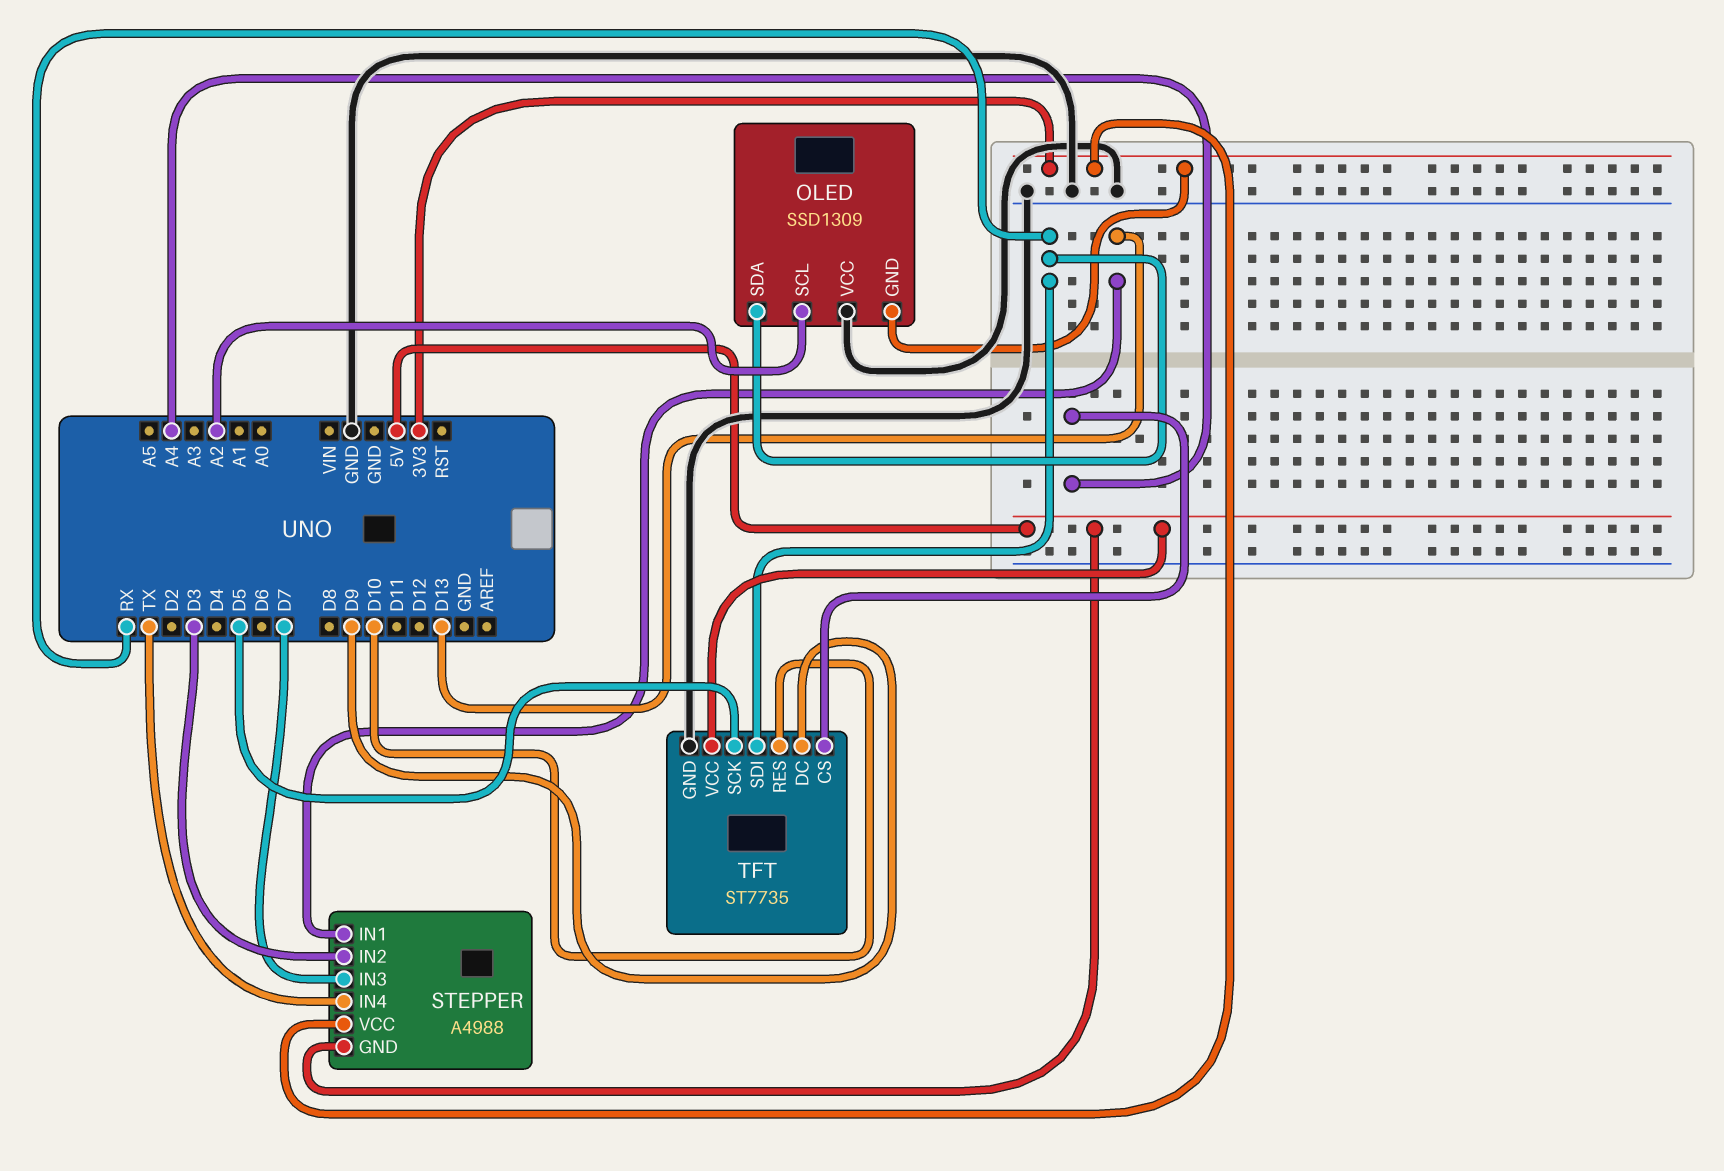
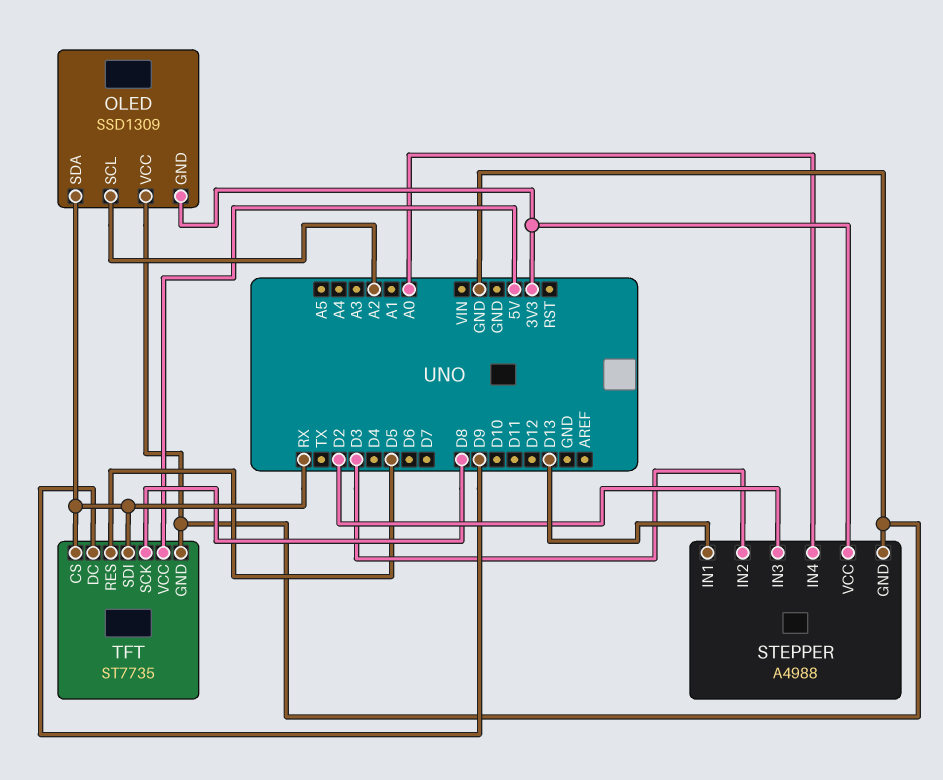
STEPPER pin GND: 5V -> GND
STEPPER pin IN3: D7 -> D2
STEPPER pin IN4: TX -> A0
TFT pin CS: A4 -> RX
TFT pin RES: D10 -> D5
TFT pin SCK: D5 -> D8

